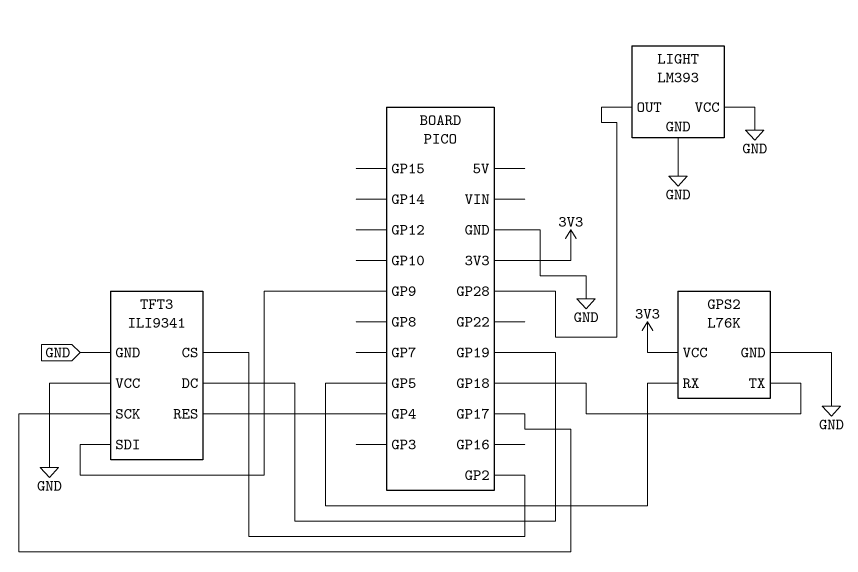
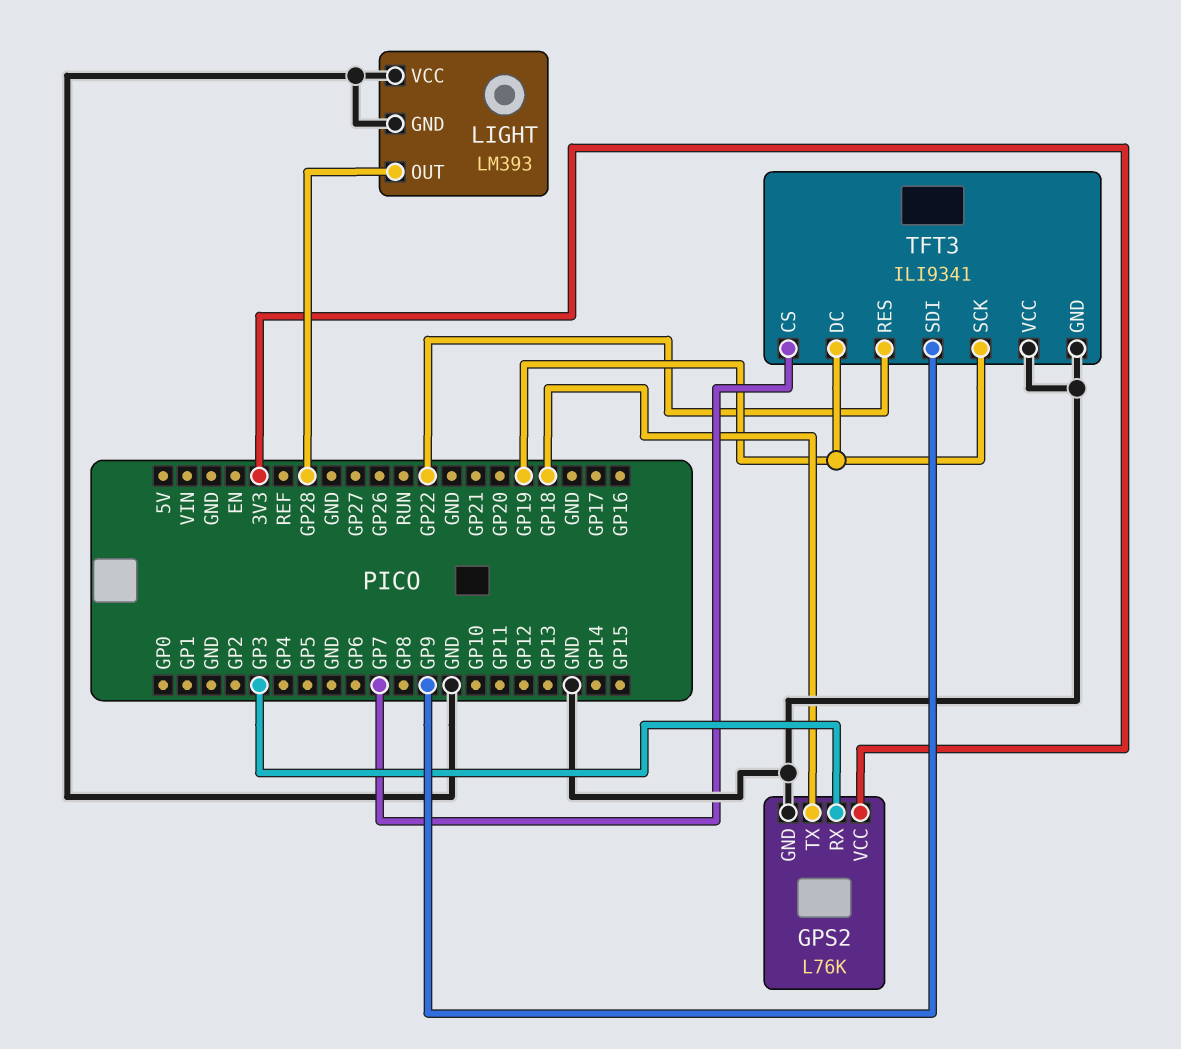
GPS2 pin RX: GP5 -> GP3
TFT3 pin CS: GP2 -> GP7
TFT3 pin RES: GP4 -> GP22
TFT3 pin SCK: GP17 -> GP19

